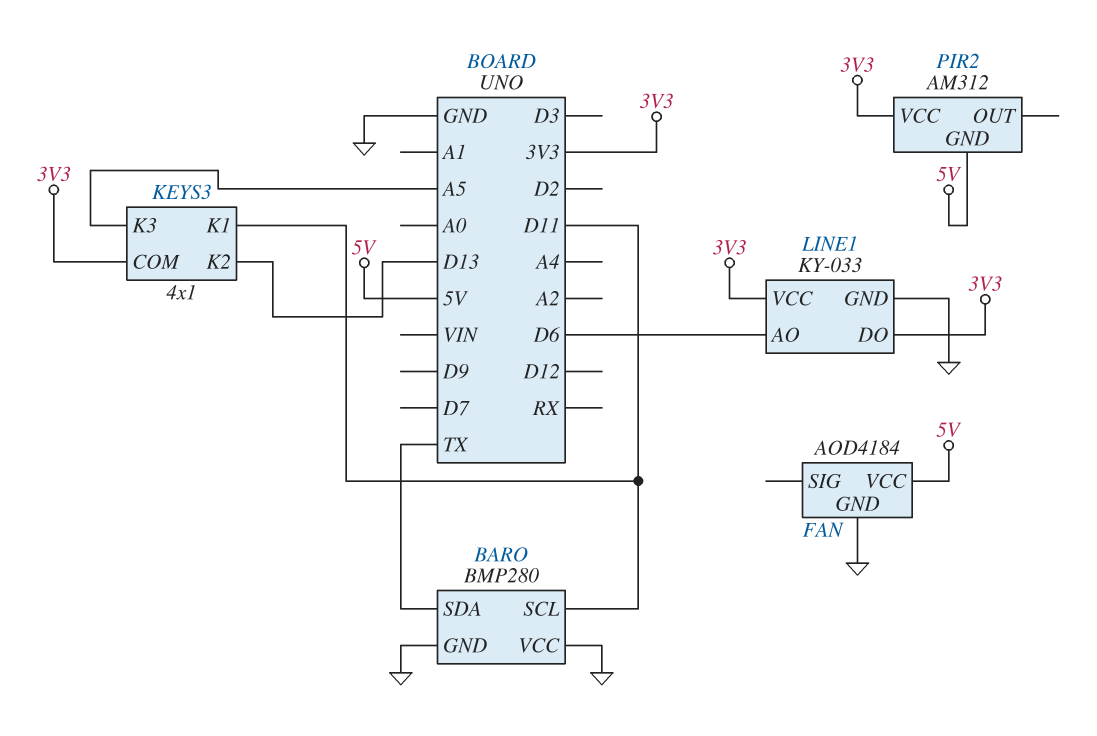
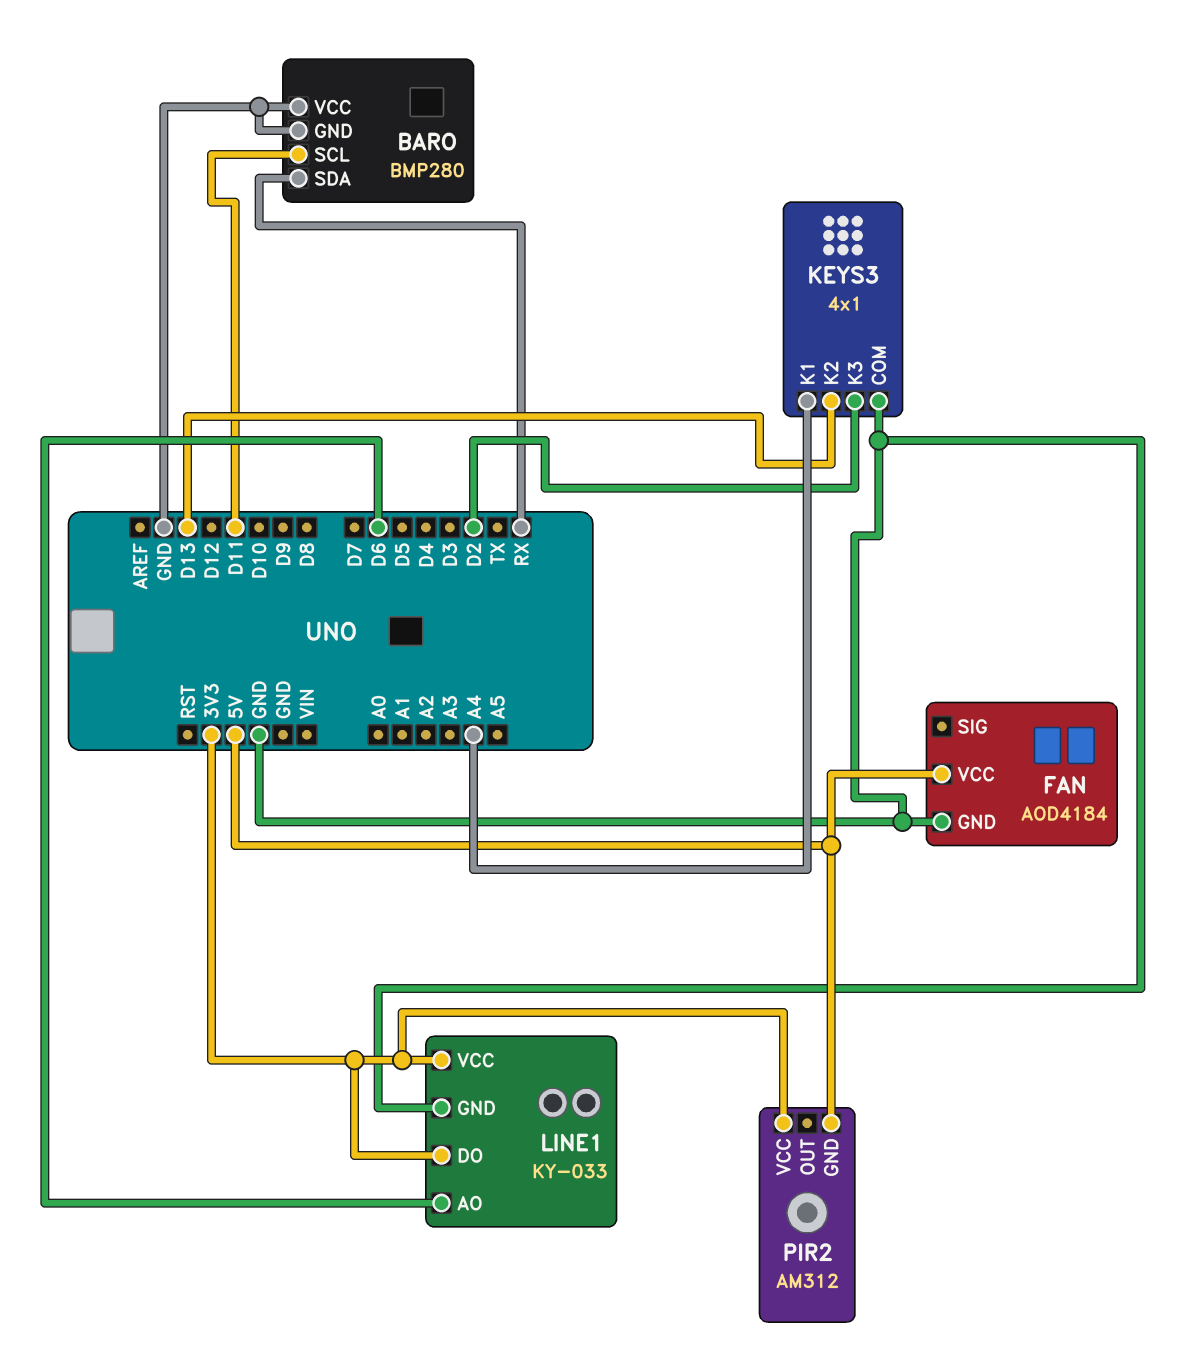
BARO pin SDA: TX -> RX
KEYS3 pin COM: 3V3 -> GND
KEYS3 pin K1: D11 -> A4
KEYS3 pin K3: A5 -> D2

